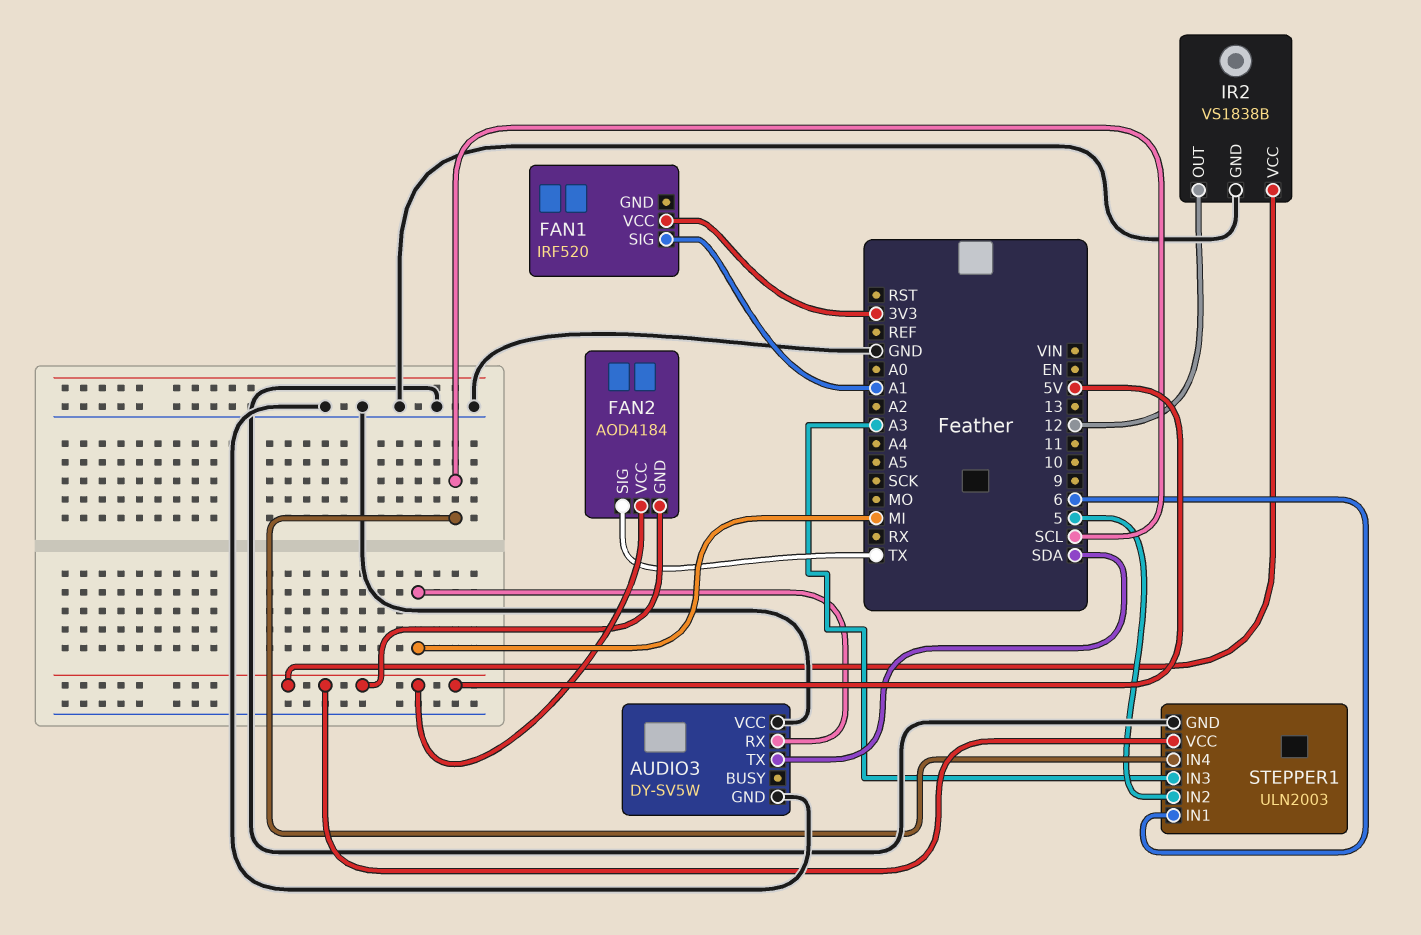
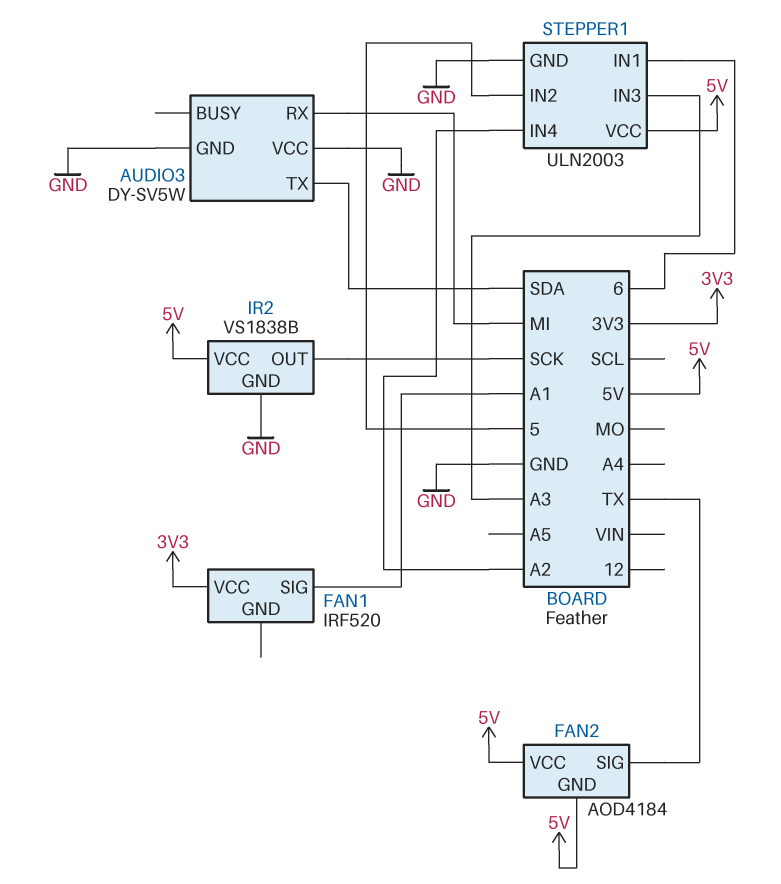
IR2 pin OUT: 12 -> SCK
STEPPER1 pin IN4: SCL -> A2

